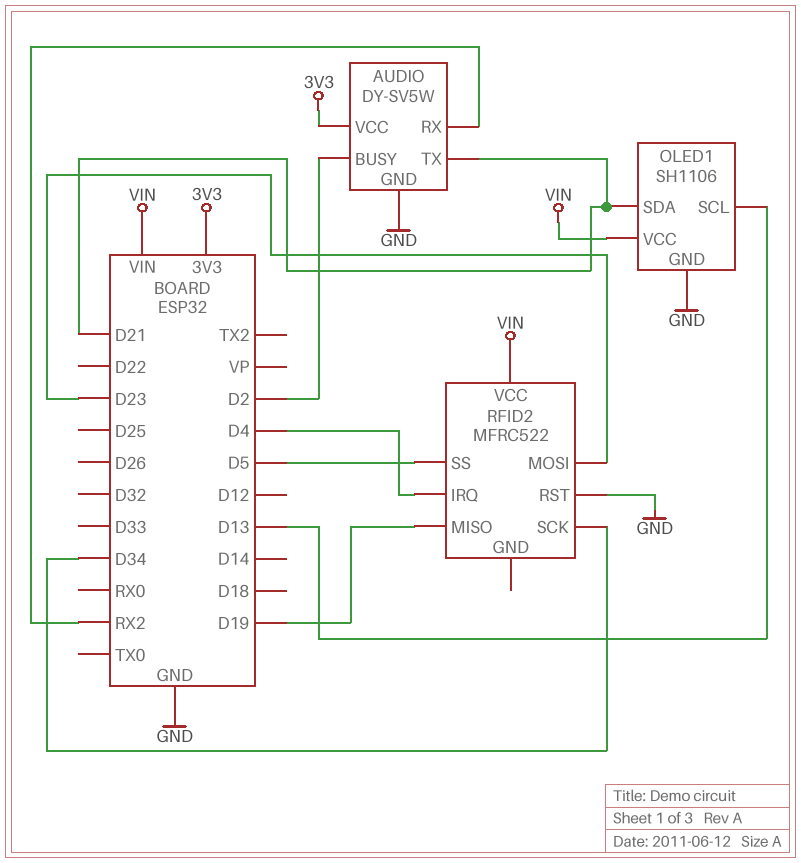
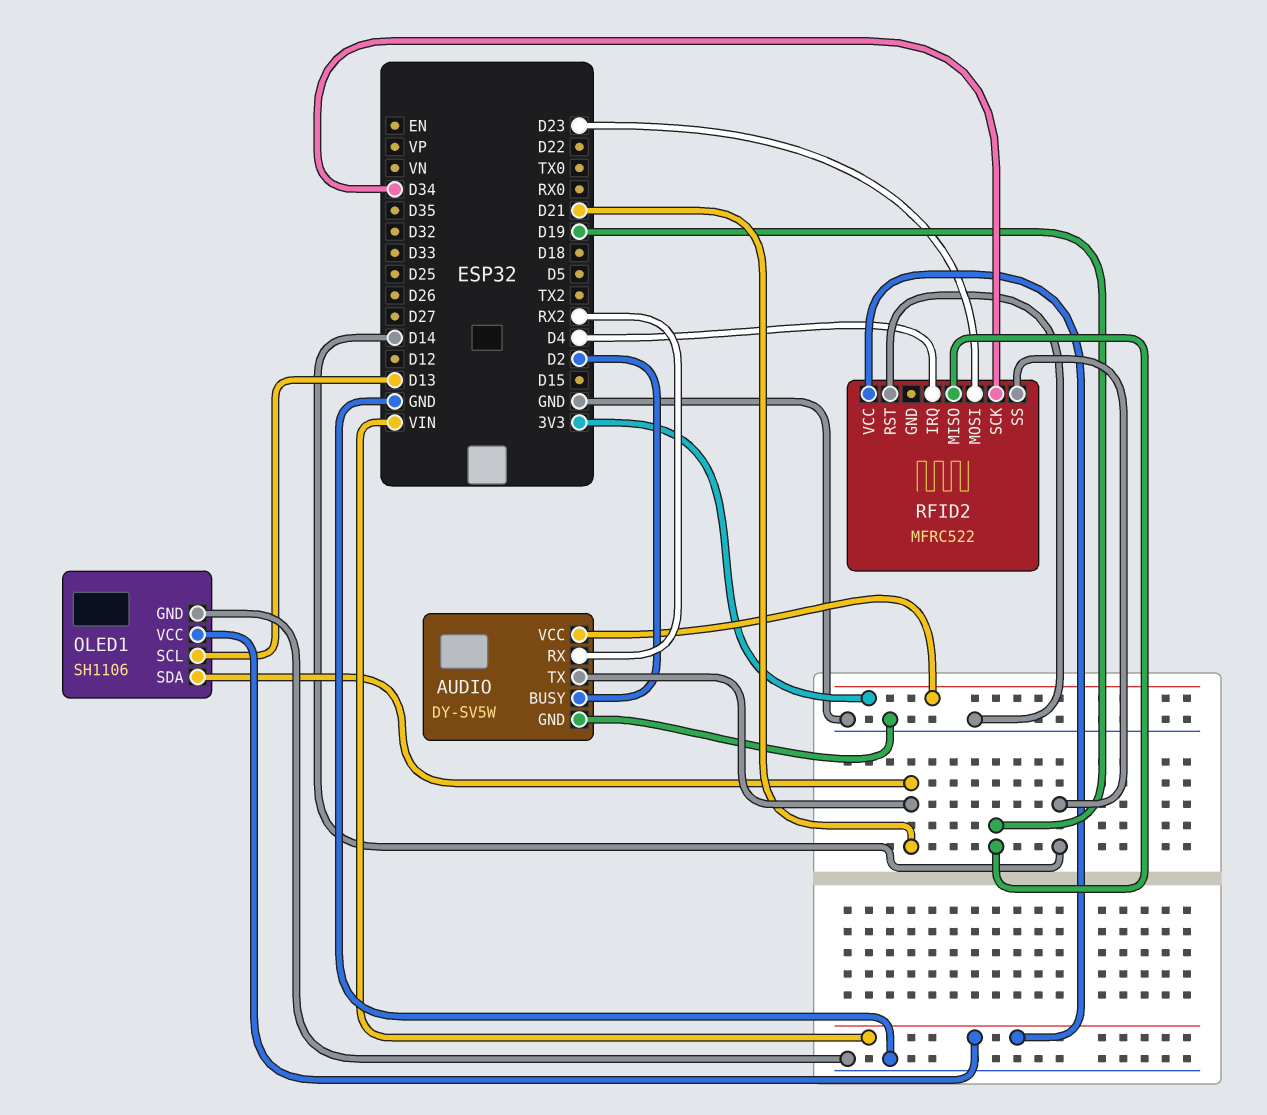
RFID2 pin SS: D5 -> D14

